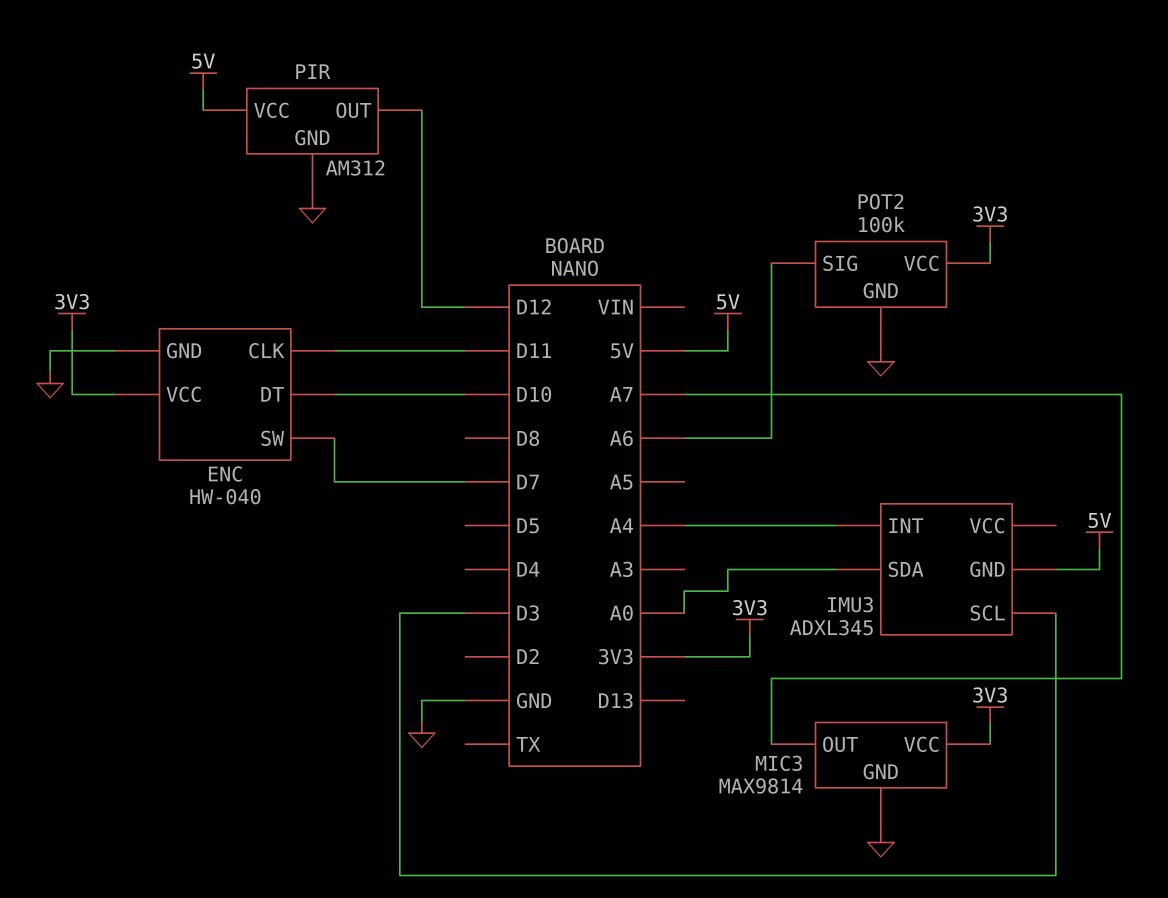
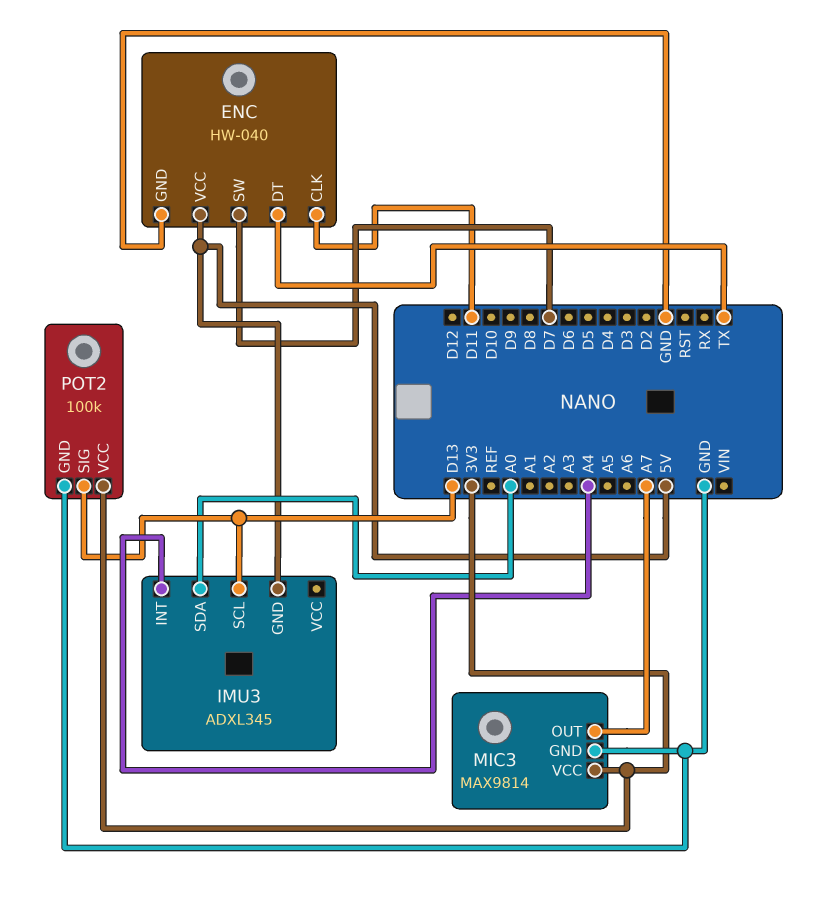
ENC pin DT: D10 -> TX
ENC pin VCC: 3V3 -> 5V
IMU3 pin SCL: D3 -> D13
PIR: AM312 -> none
PIR pin GND: GND -> none
PIR pin OUT: D12 -> none
PIR pin VCC: 5V -> none
POT2 pin SIG: A6 -> D13

